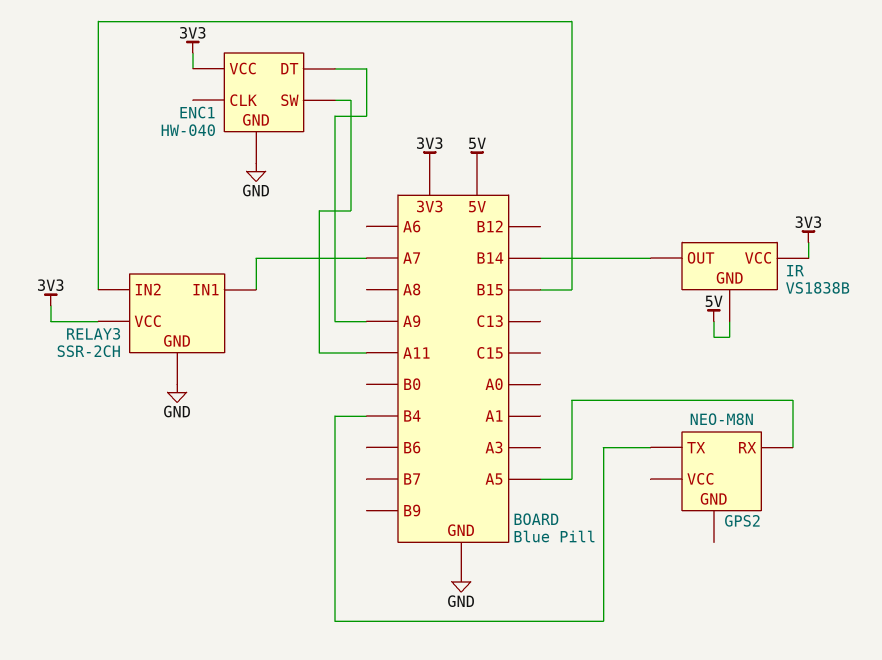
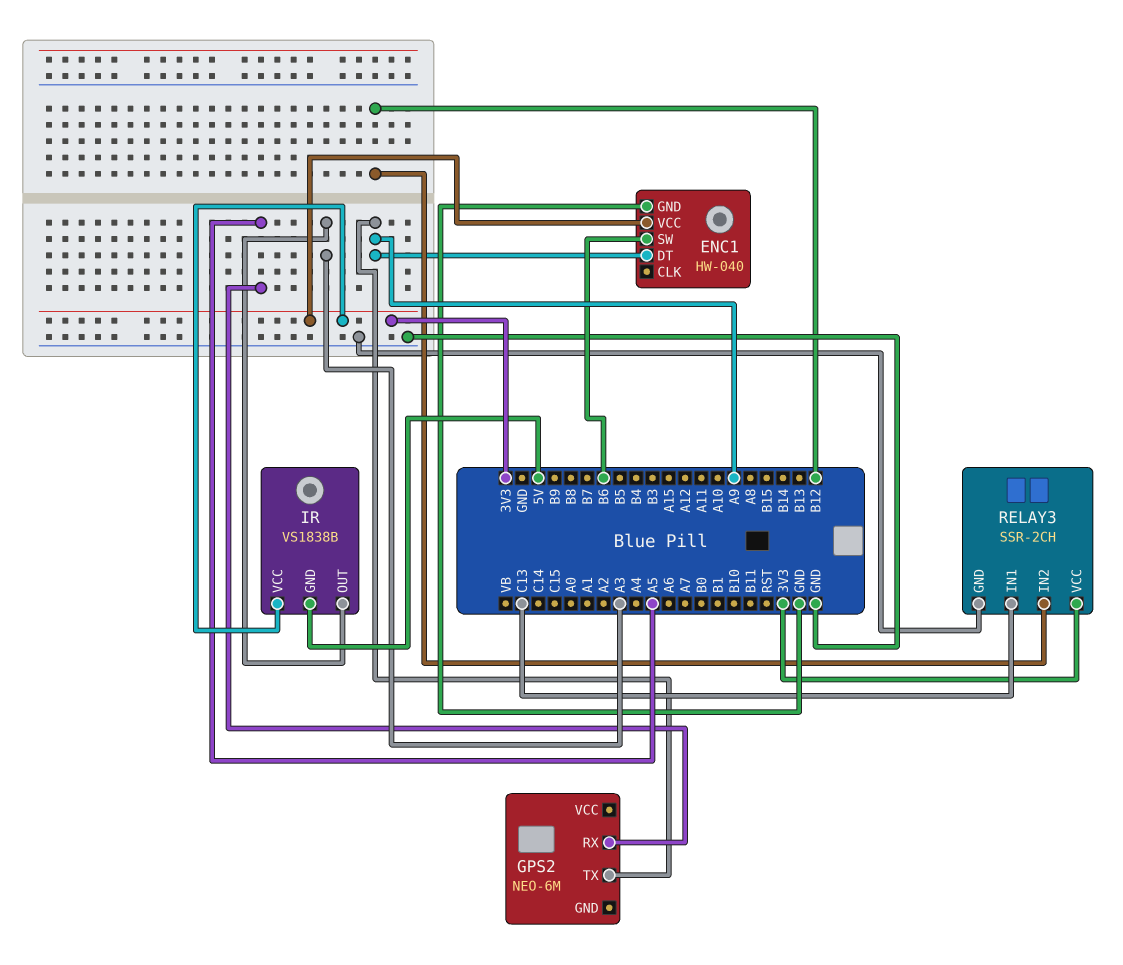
ENC1 pin SW: A11 -> B6
GPS2: NEO-M8N -> NEO-6M
GPS2 pin TX: B4 -> A9
IR pin OUT: B14 -> A3
RELAY3 pin IN1: A7 -> C13
RELAY3 pin IN2: B15 -> B12

